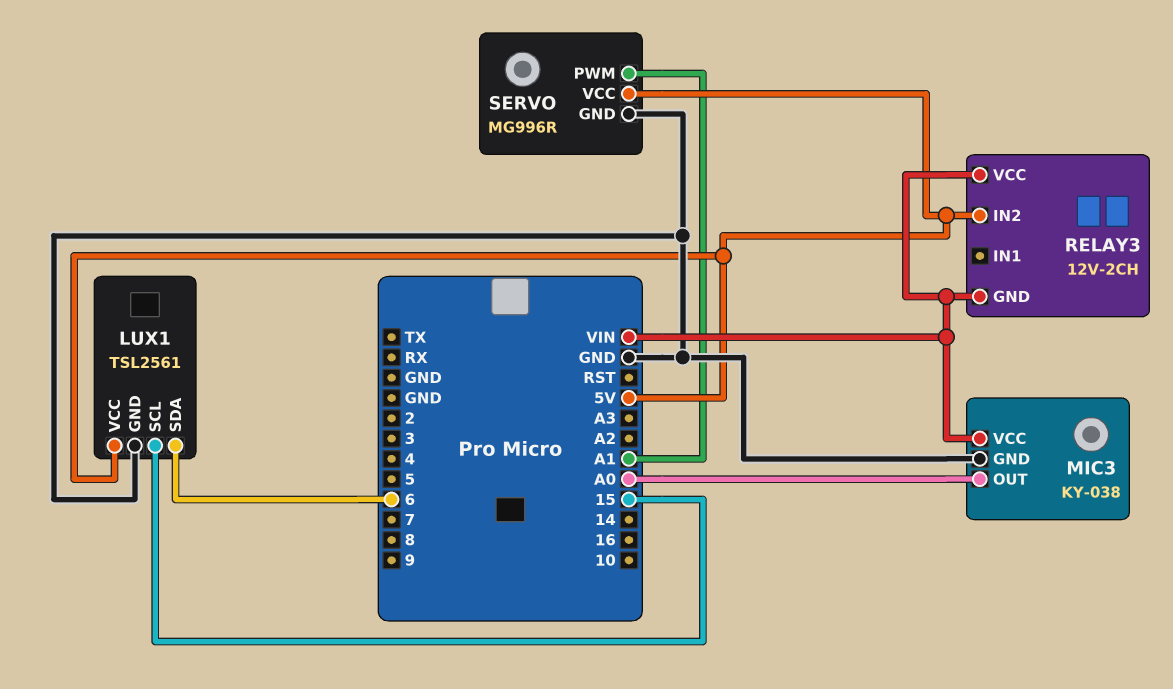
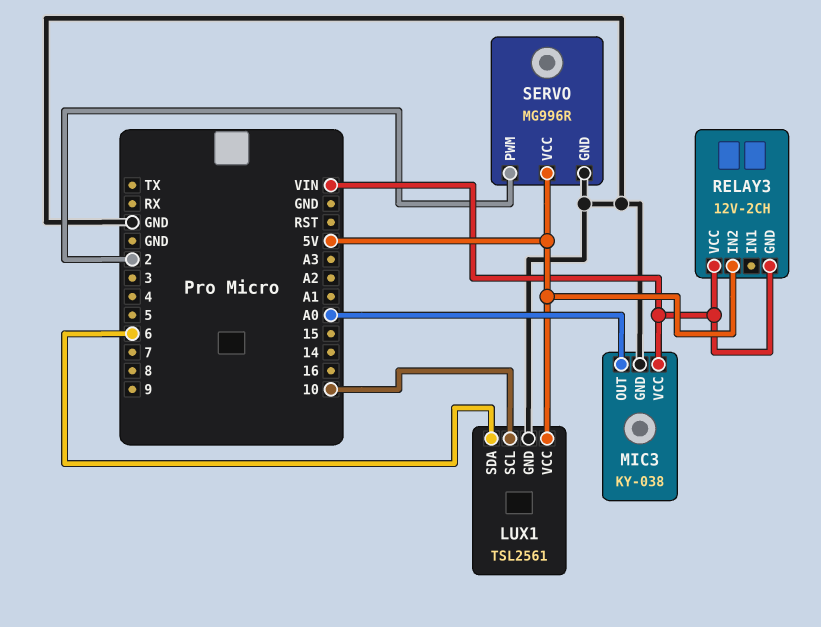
LUX1 pin SCL: 15 -> 10
SERVO pin PWM: A1 -> 2

